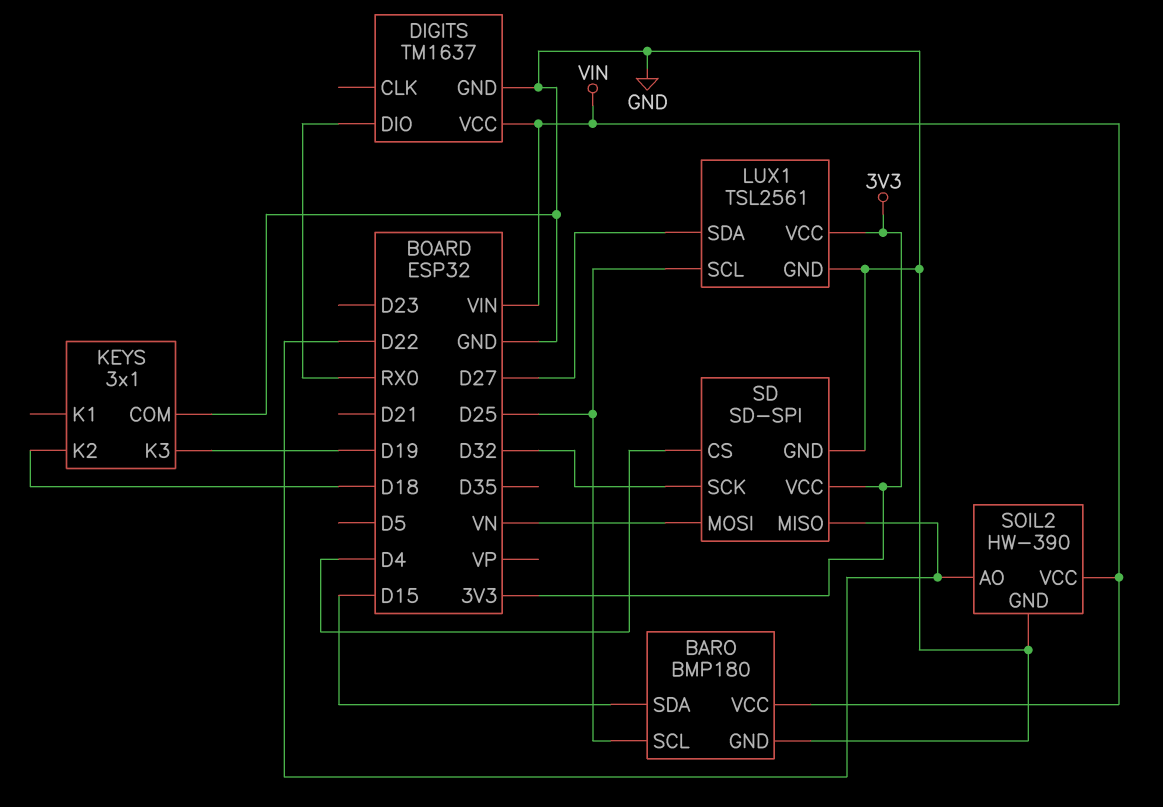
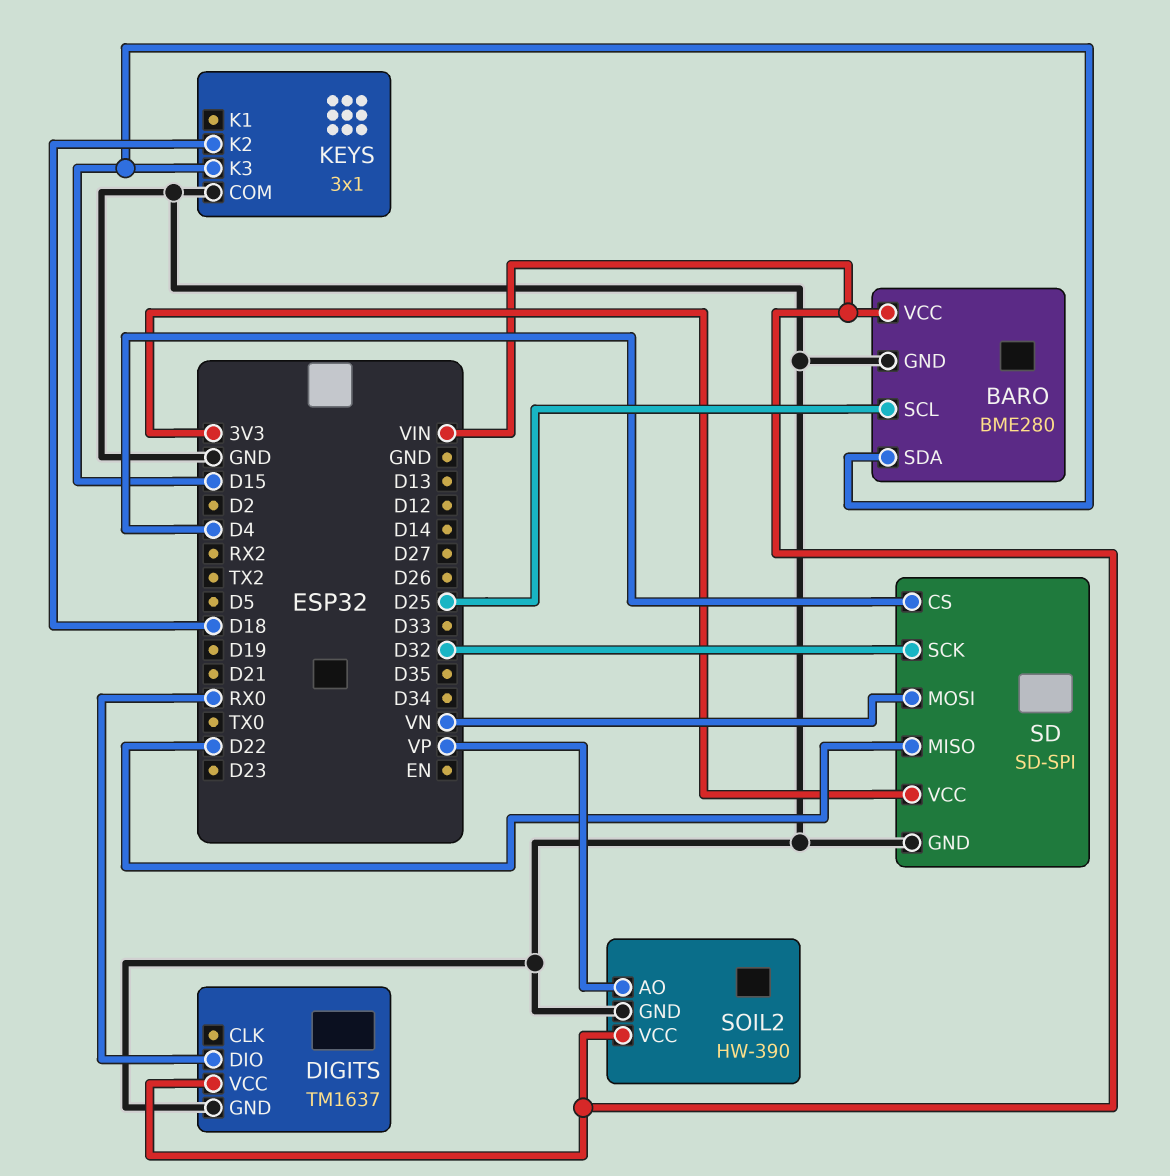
BARO: BMP180 -> BME280
KEYS pin K3: D19 -> D15
LUX1: TSL2561 -> none
LUX1 pin GND: GND -> none
LUX1 pin SCL: D25 -> none
LUX1 pin SDA: D27 -> none
LUX1 pin VCC: 3V3 -> none
SOIL2 pin AO: D22 -> VP

